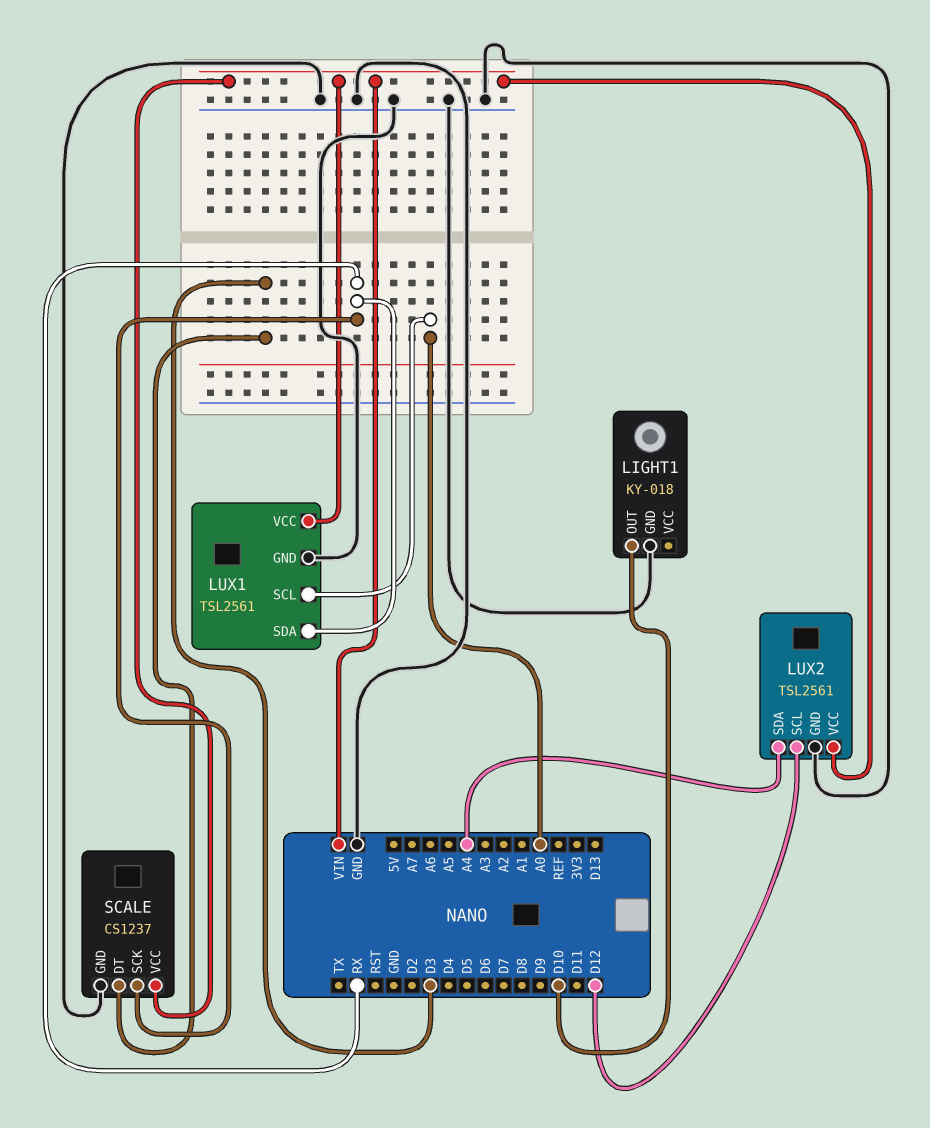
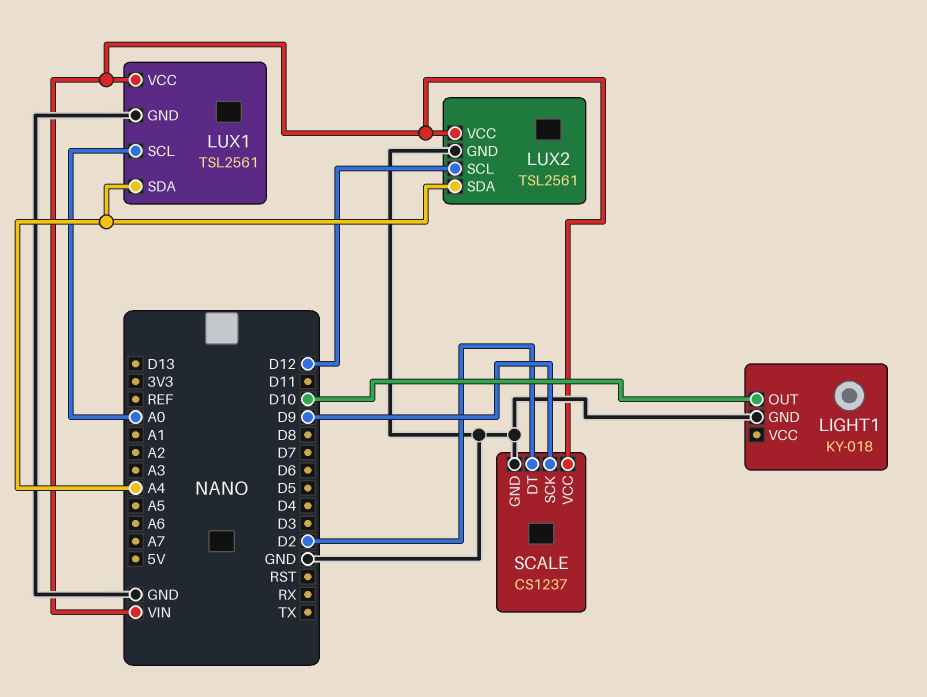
LUX1 pin SDA: RX -> A4
SCALE pin DT: D3 -> D2
SCALE pin SCK: RX -> D9

